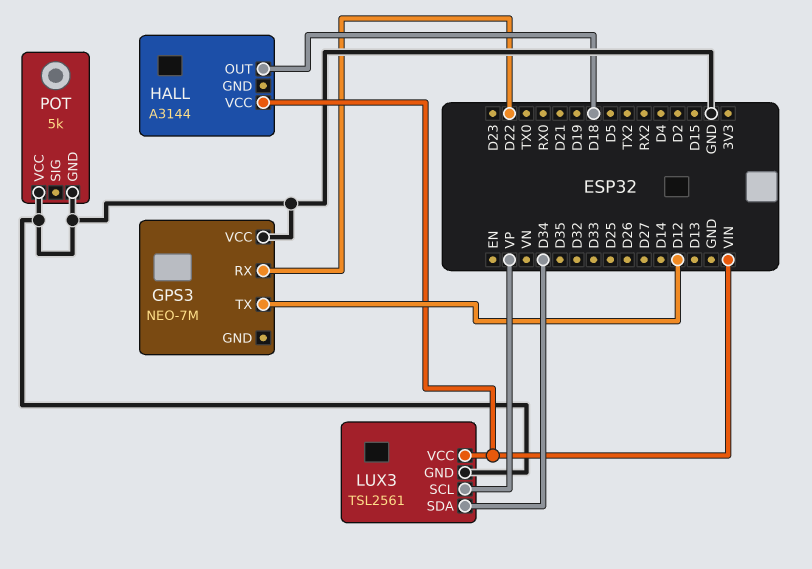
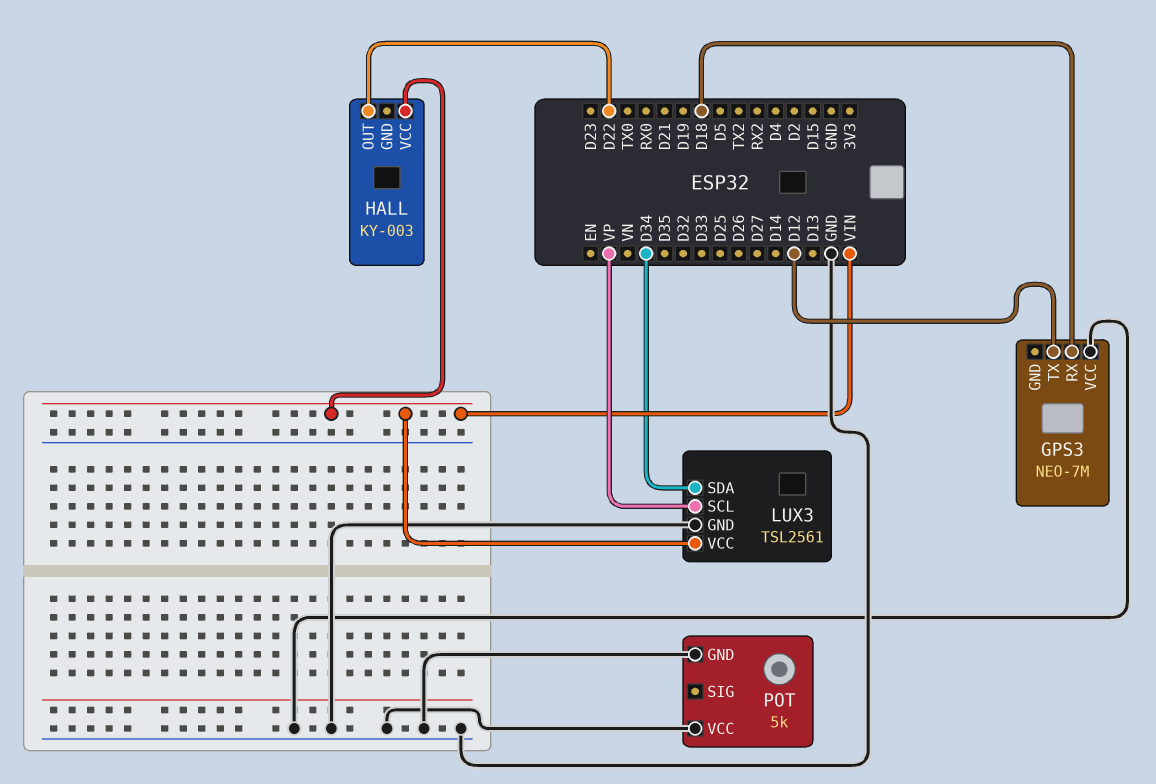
GPS3 pin RX: D22 -> D18
HALL: A3144 -> KY-003
HALL pin OUT: D18 -> D22

